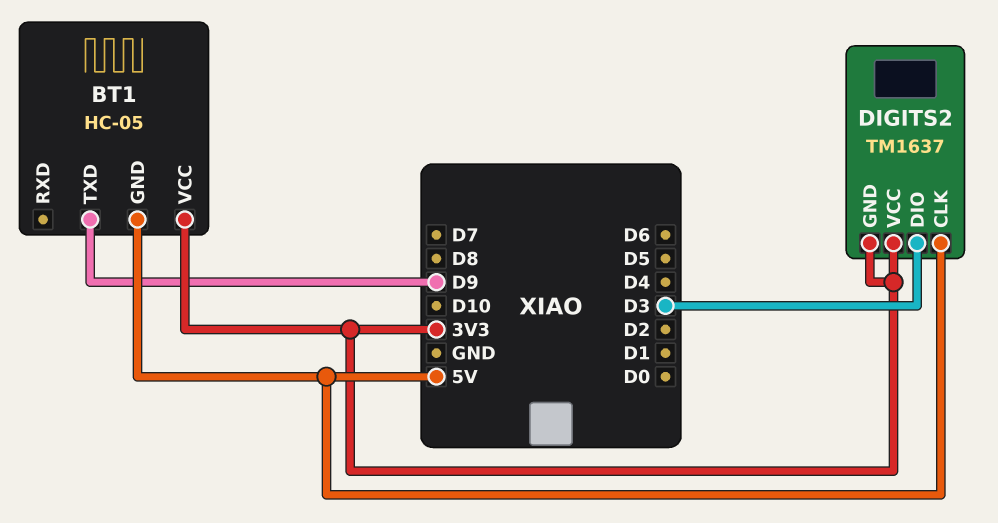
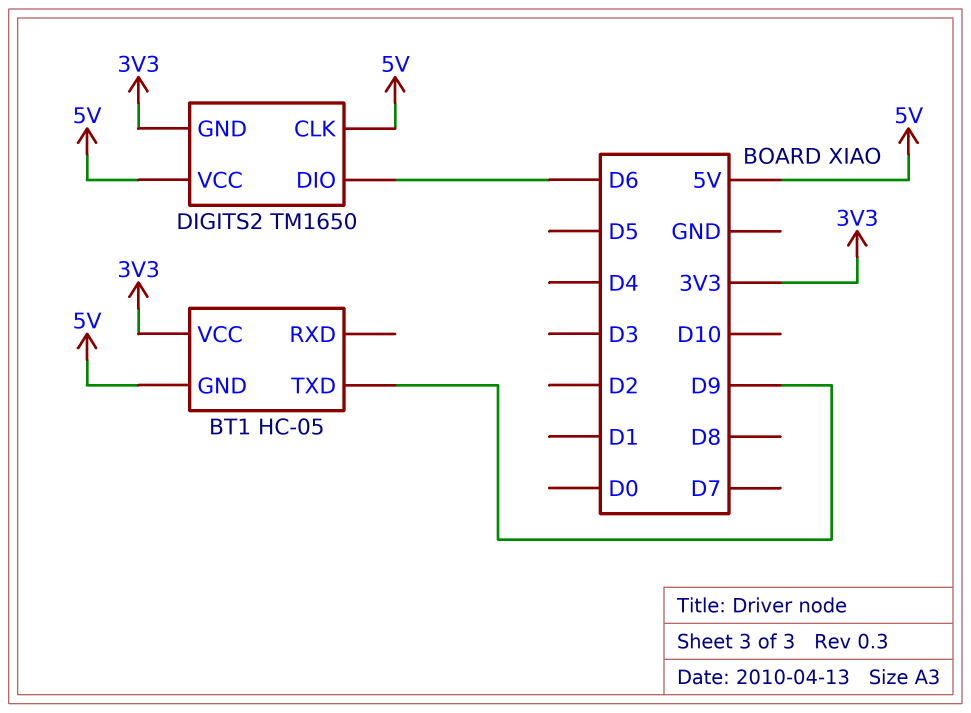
DIGITS2: TM1637 -> TM1650
DIGITS2 pin DIO: D3 -> D6
DIGITS2 pin VCC: 3V3 -> 5V

